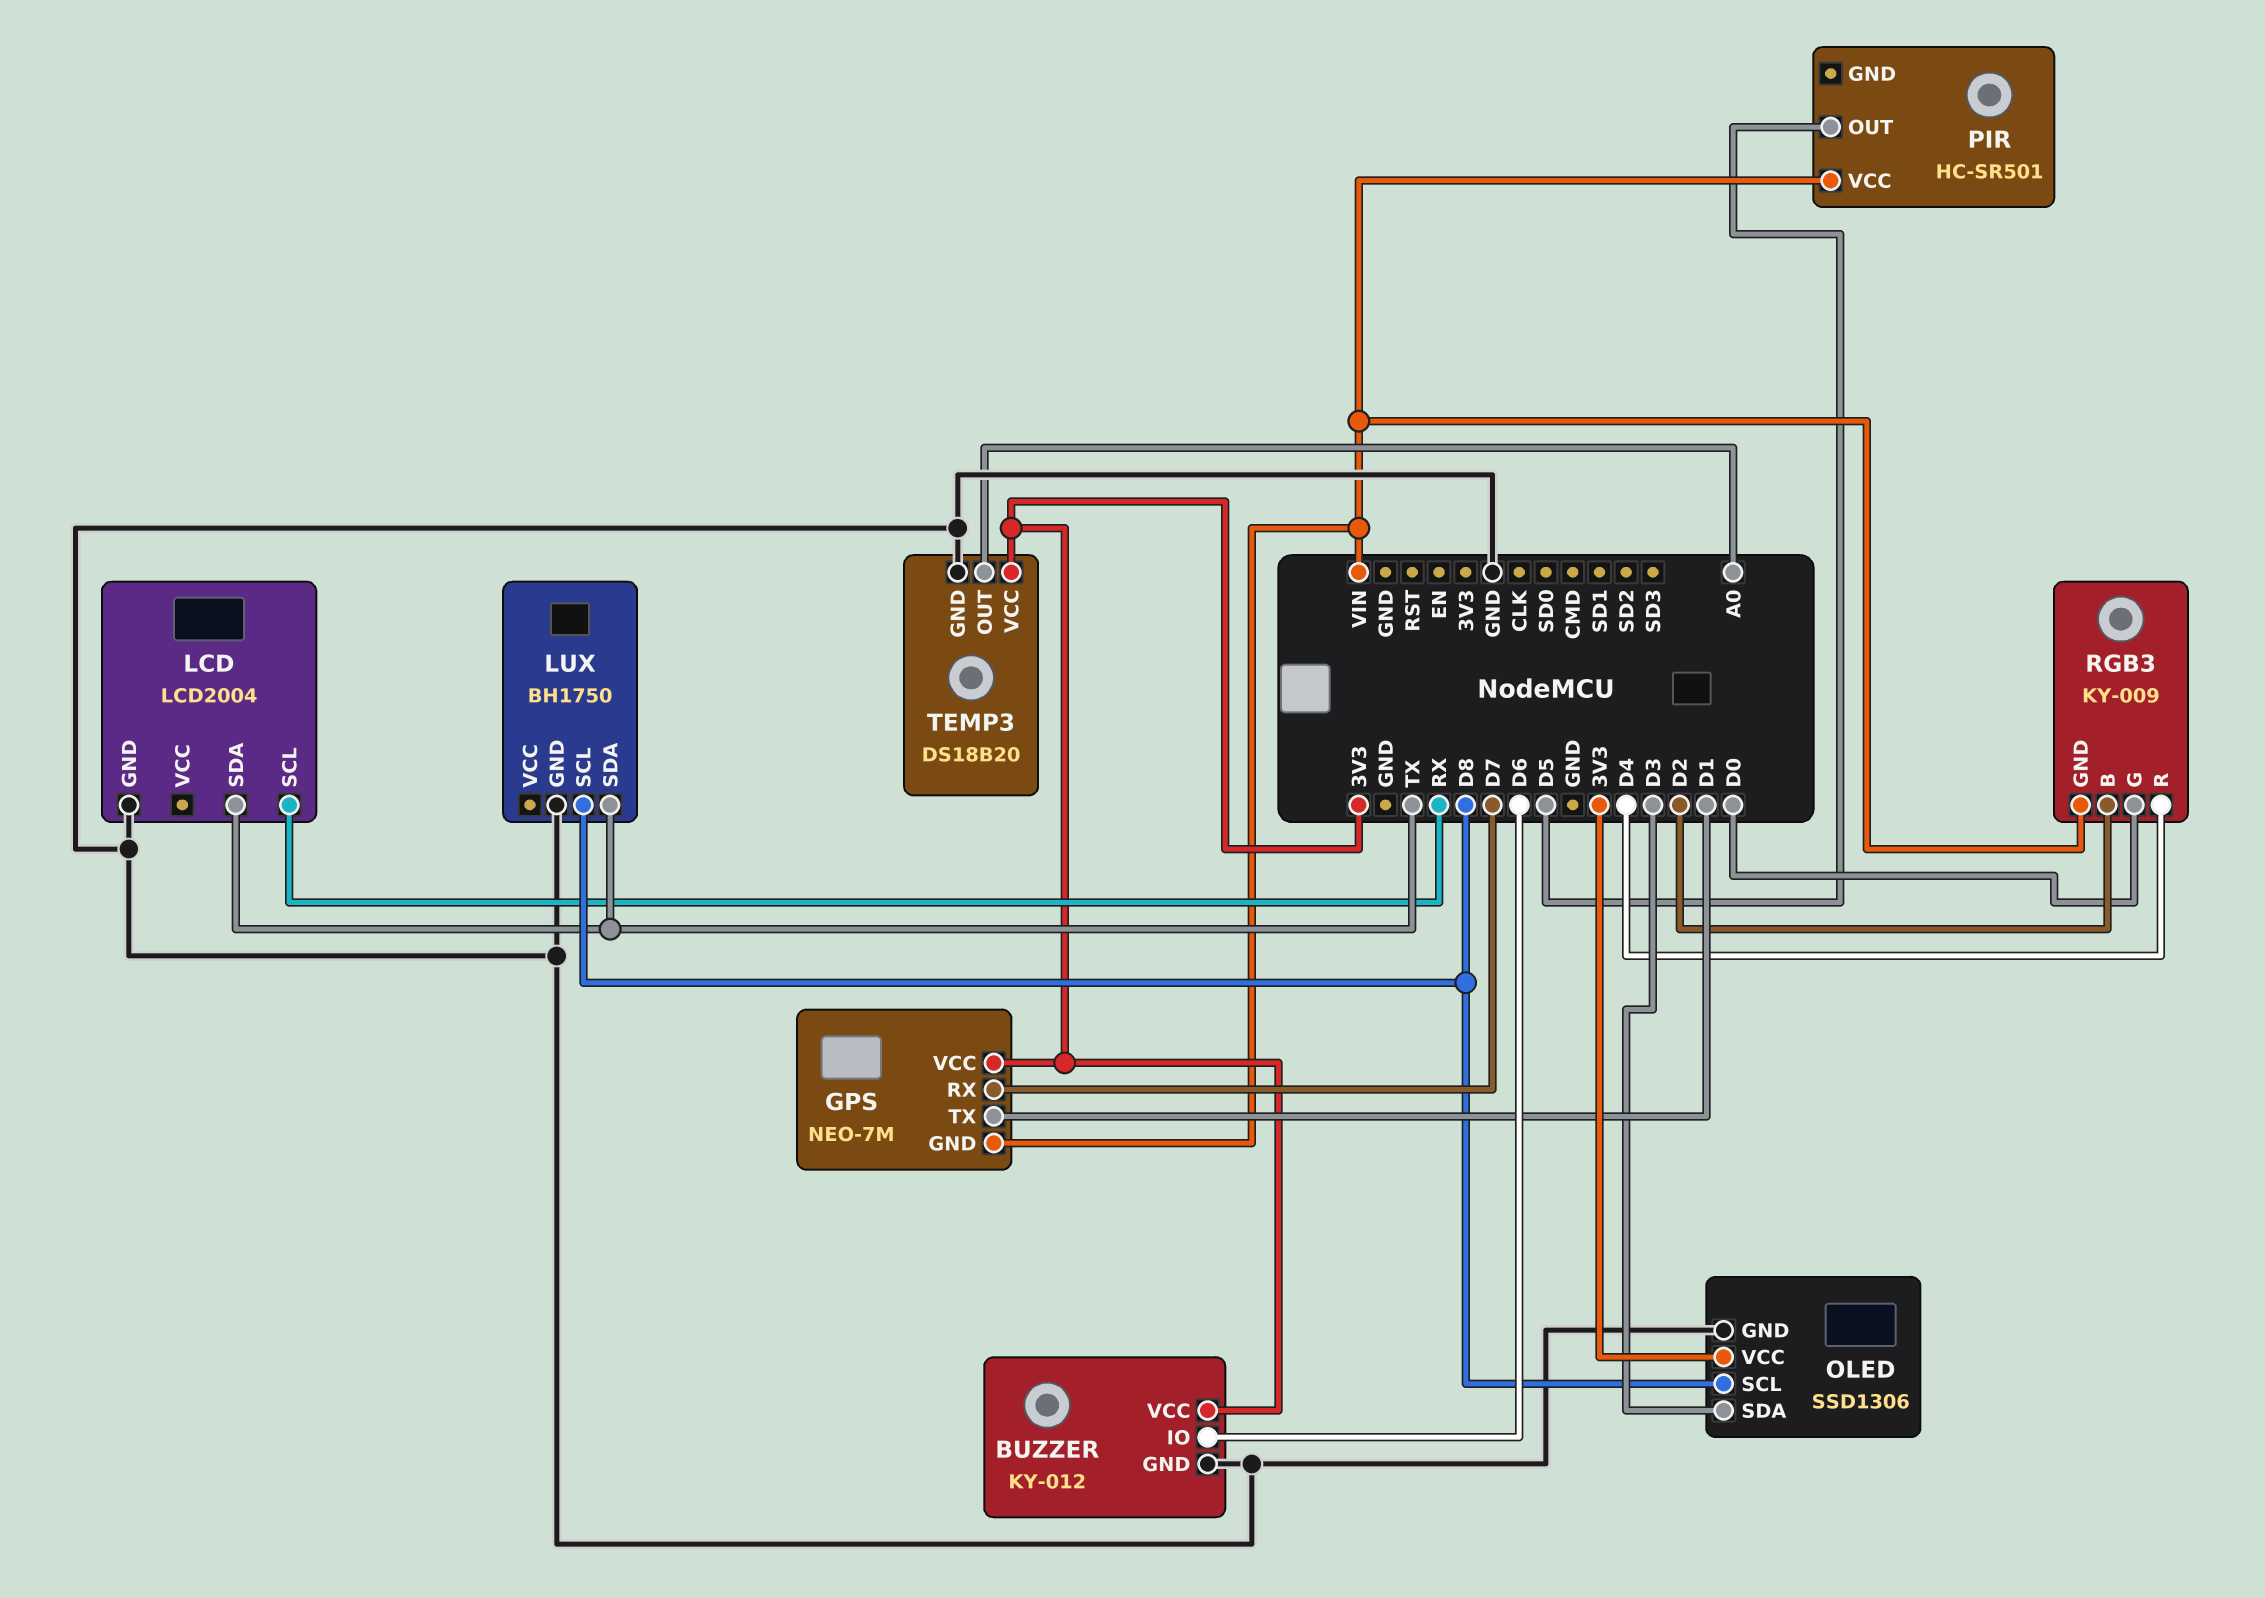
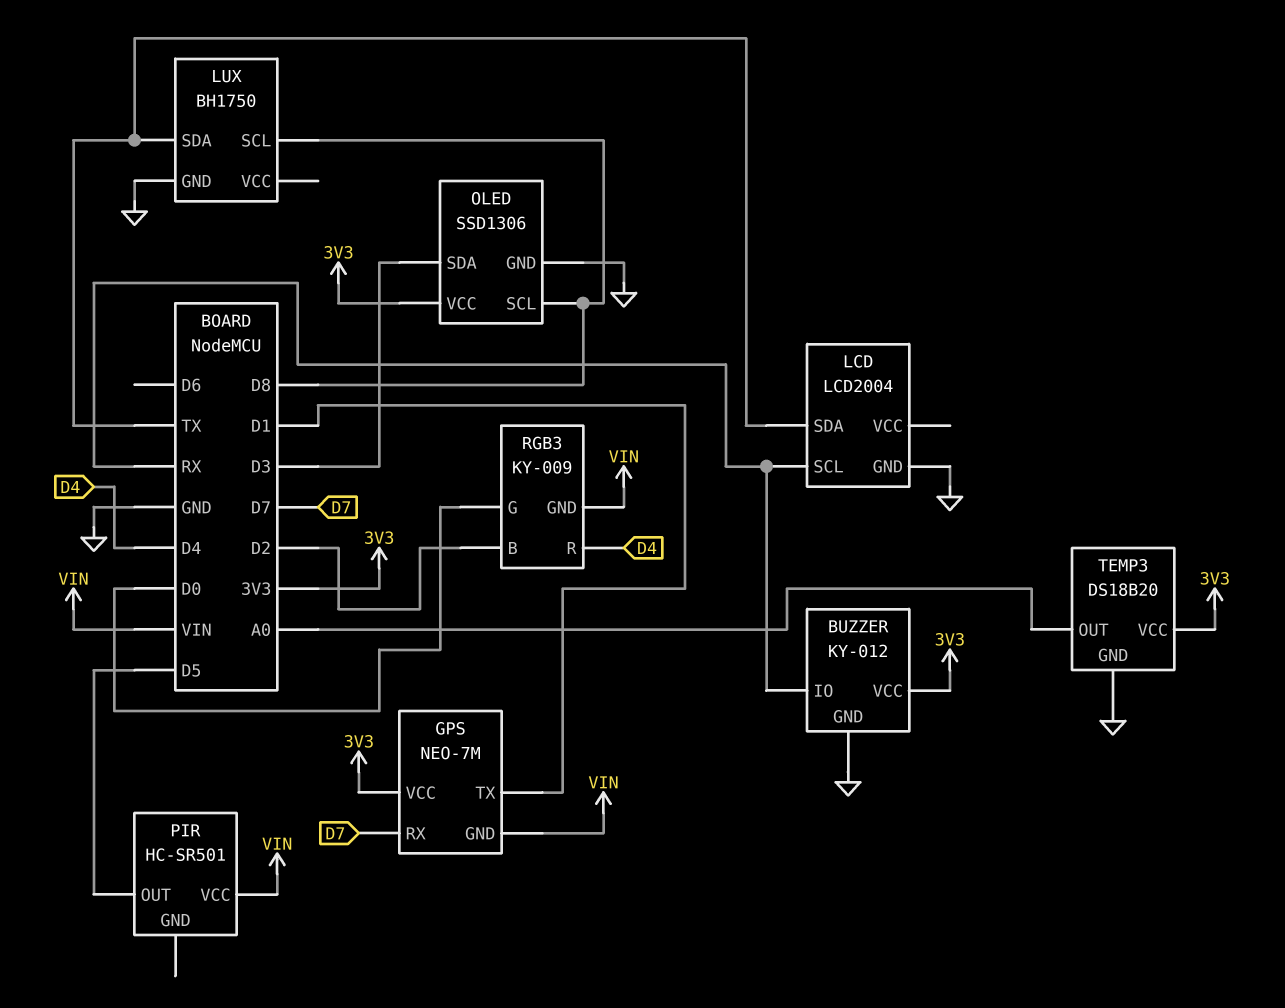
BUZZER pin IO: D6 -> RX

